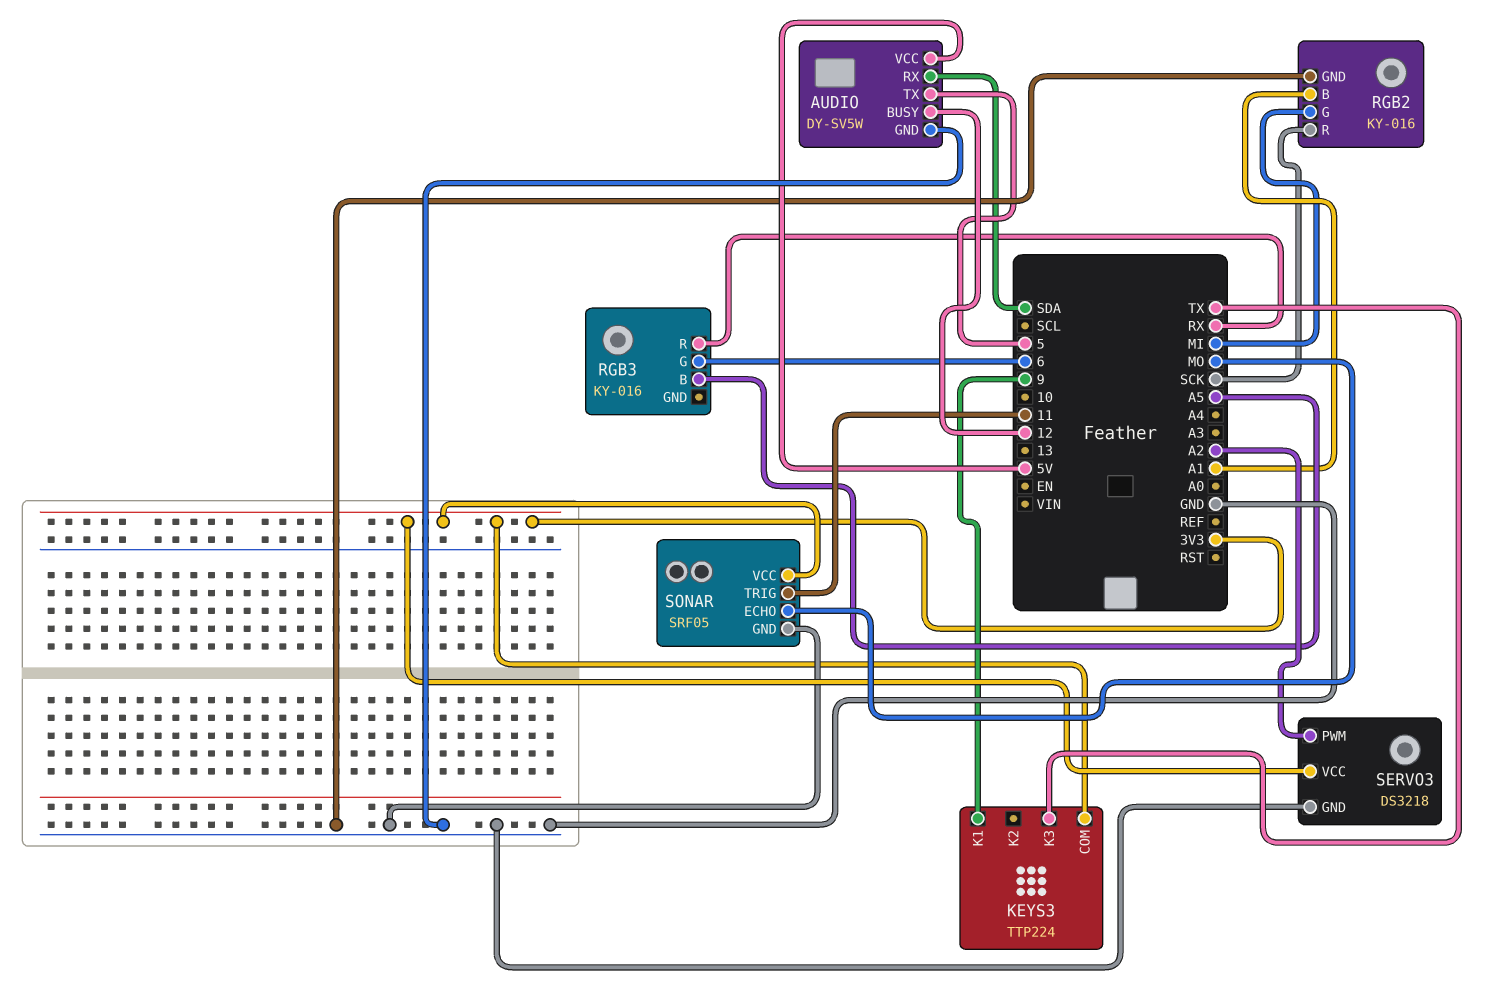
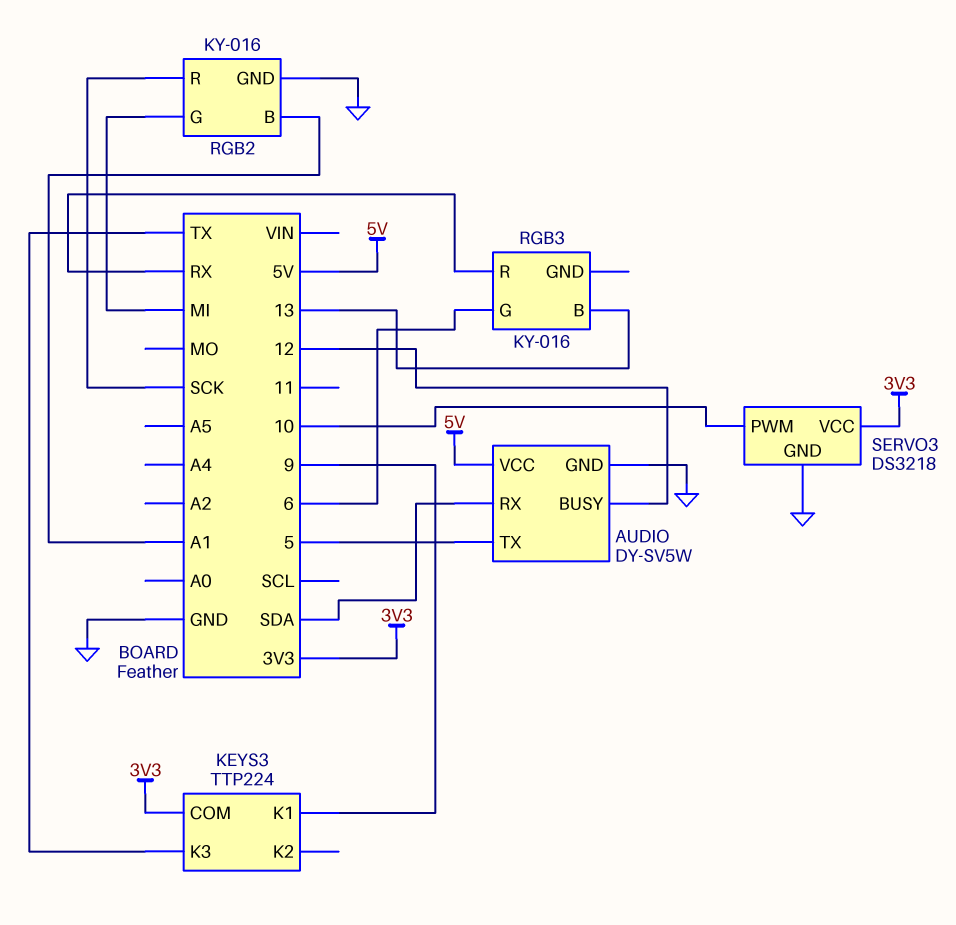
RGB3 pin B: A5 -> 13
SERVO3 pin PWM: A2 -> 10
SONAR: SRF05 -> none
SONAR pin ECHO: MO -> none
SONAR pin GND: GND -> none
SONAR pin TRIG: 11 -> none
SONAR pin VCC: 3V3 -> none

